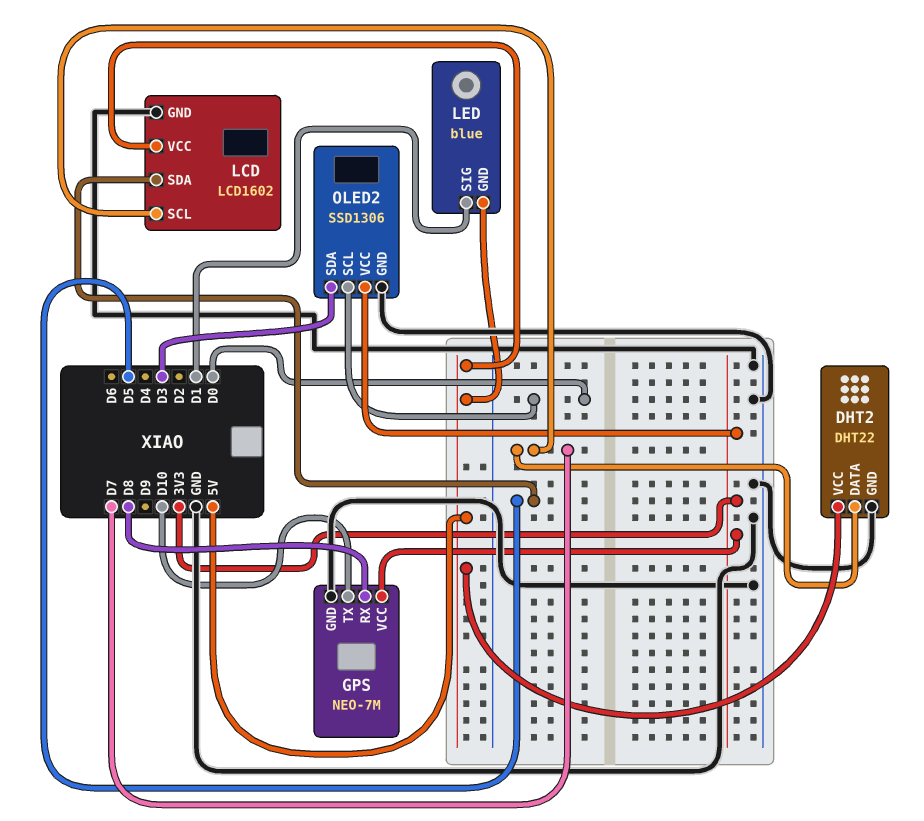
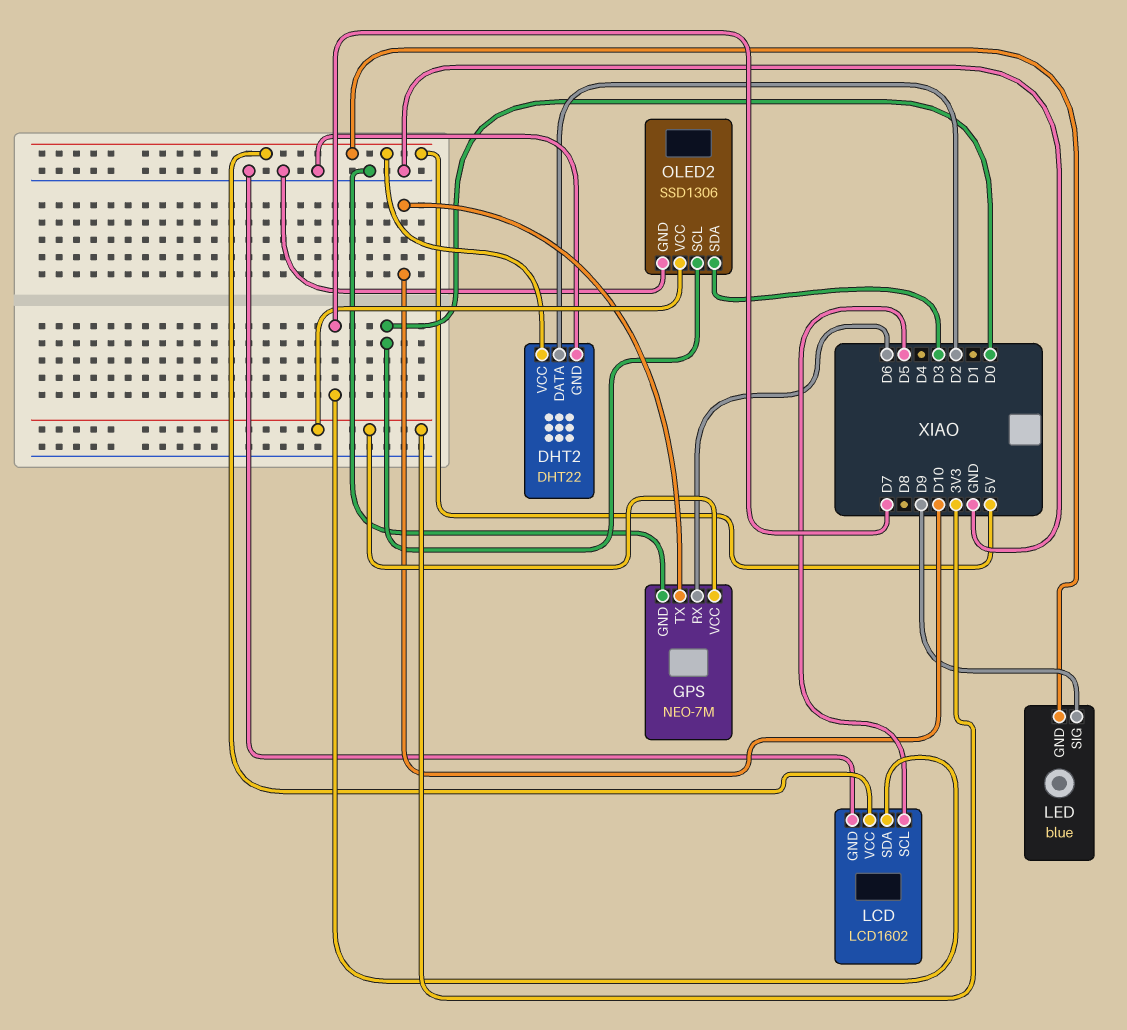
DHT2 pin DATA: D7 -> D2
GPS pin RX: D8 -> D6
LCD pin SCL: D7 -> D5
LCD pin SDA: D5 -> D7
LED pin SIG: D1 -> D9

